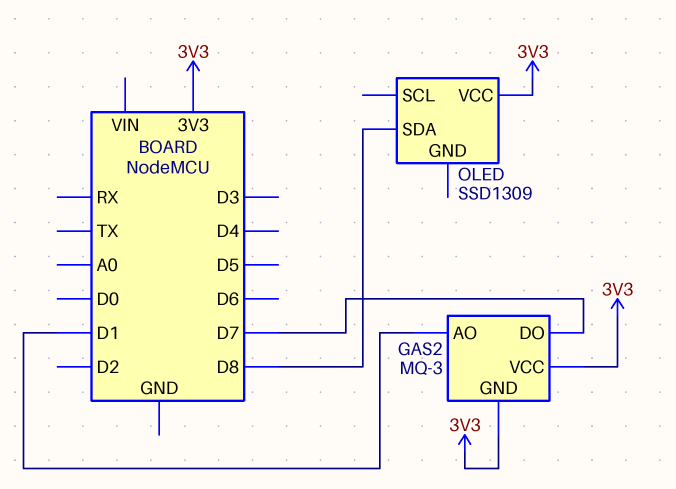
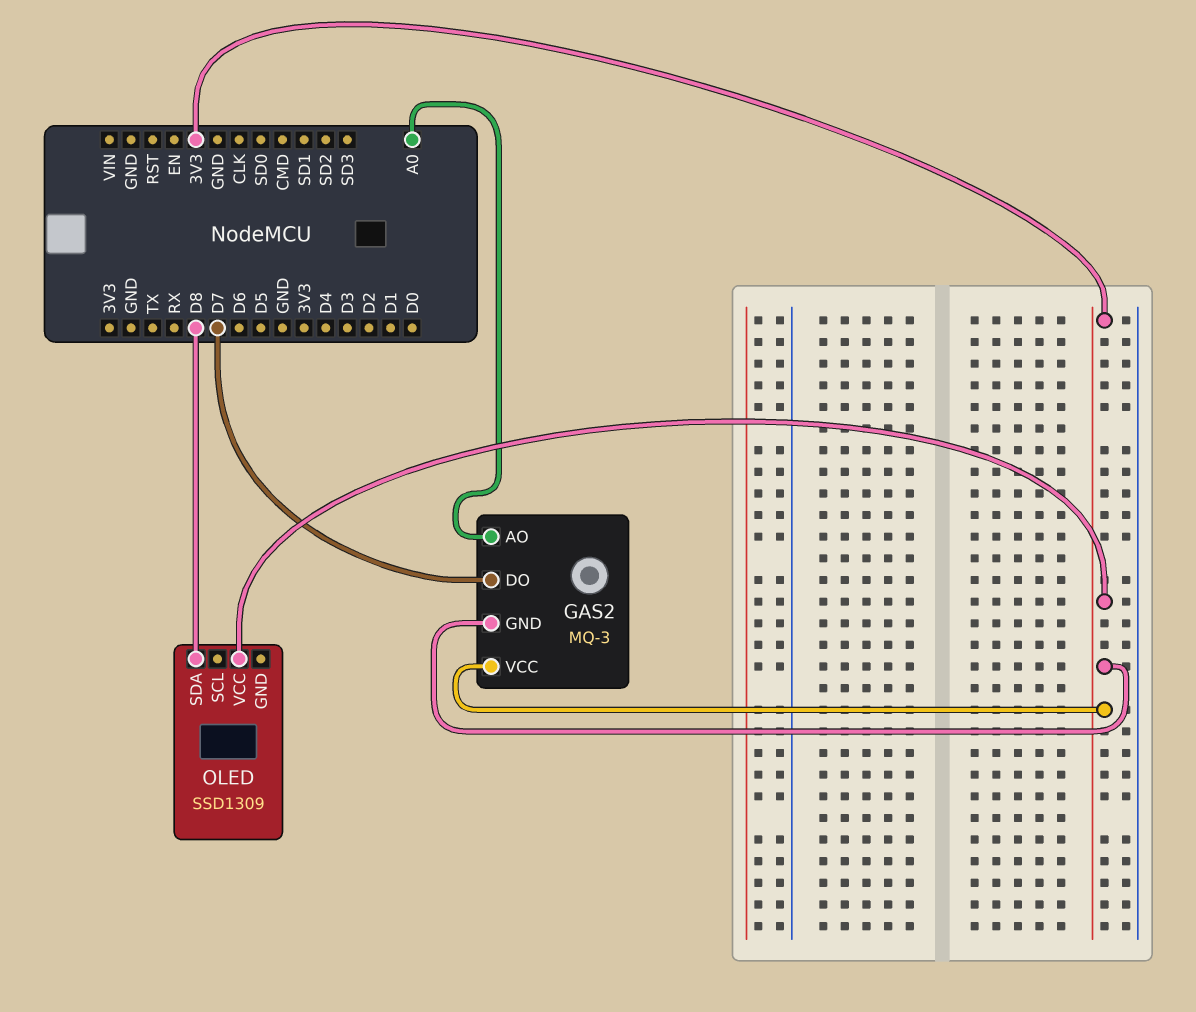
GAS2 pin AO: D1 -> A0

